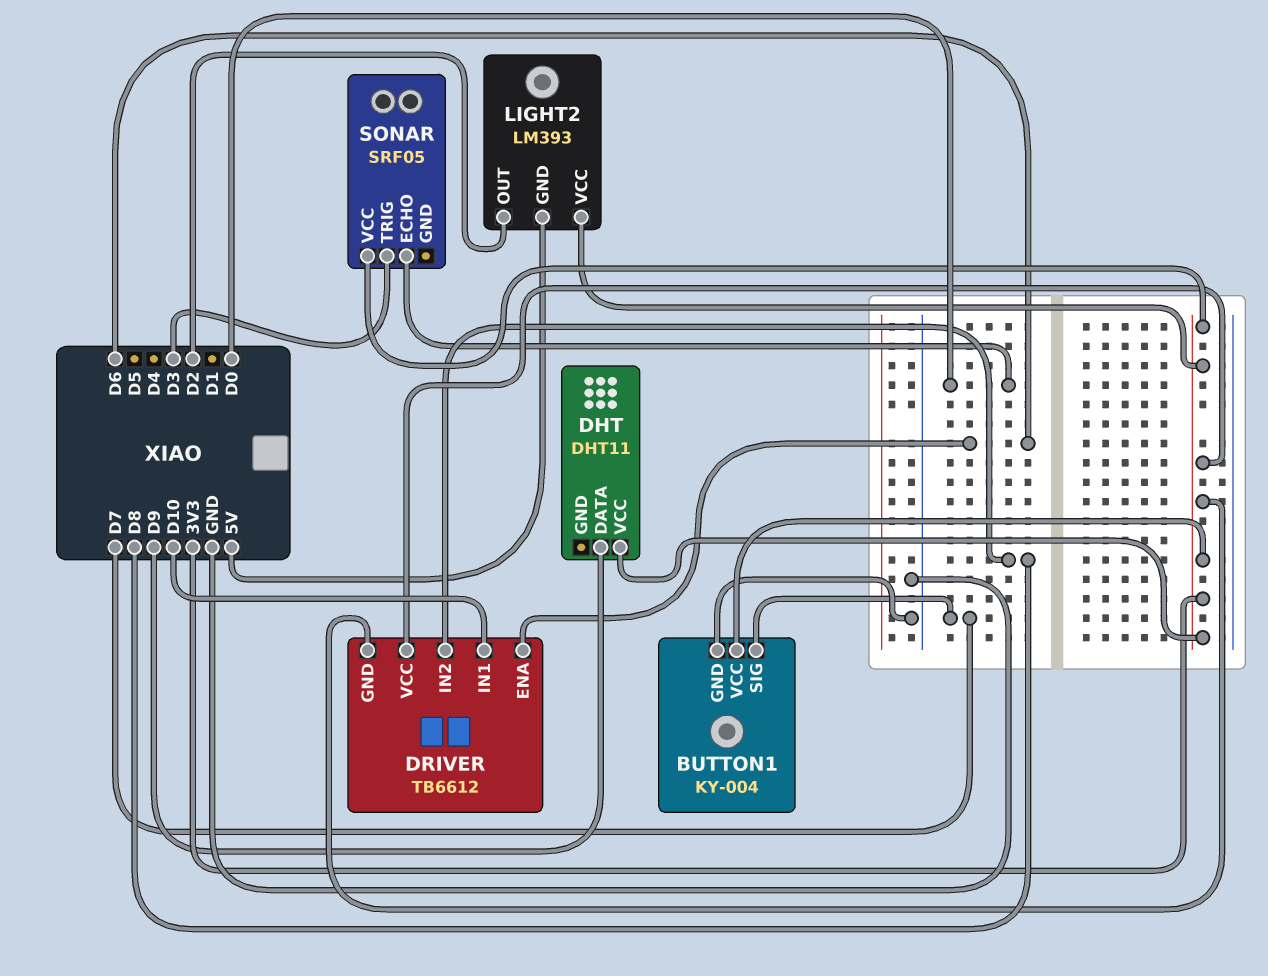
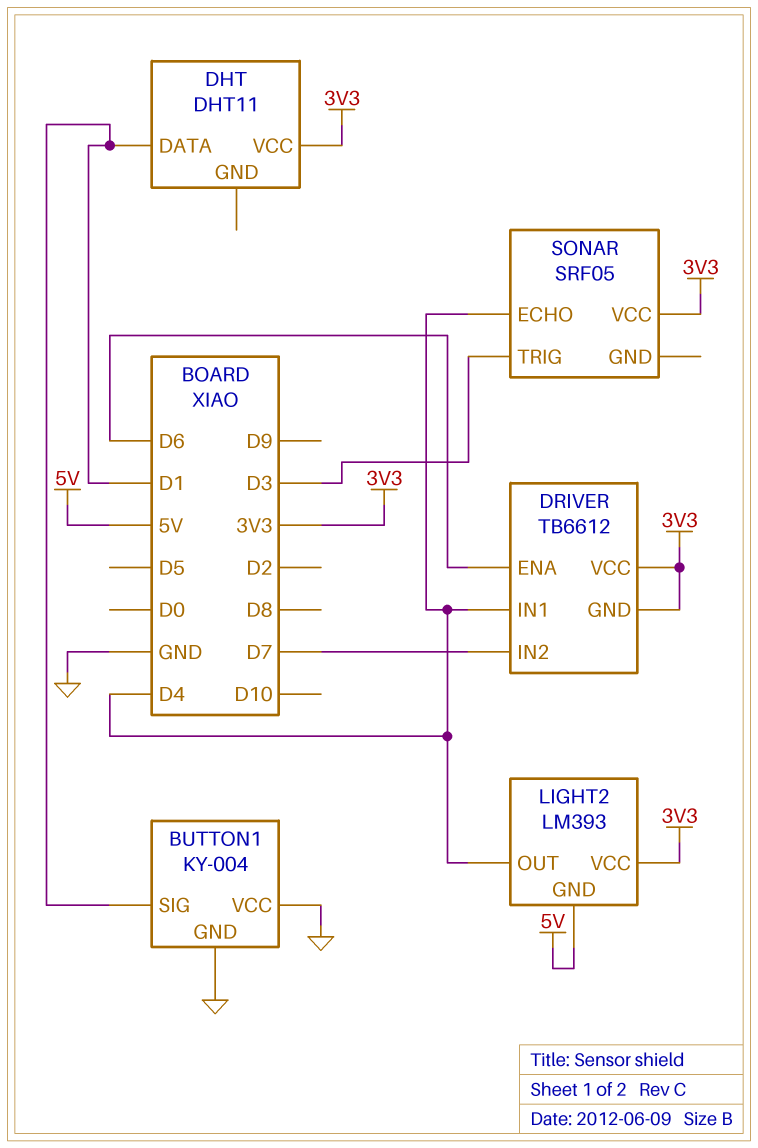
BUTTON1 pin SIG: D7 -> D1
BUTTON1 pin VCC: 3V3 -> GND
DHT pin DATA: D9 -> D1
DRIVER pin IN1: D10 -> D4
DRIVER pin IN2: D8 -> D7
LIGHT2 pin OUT: D2 -> D4
SONAR pin ECHO: D0 -> D4

